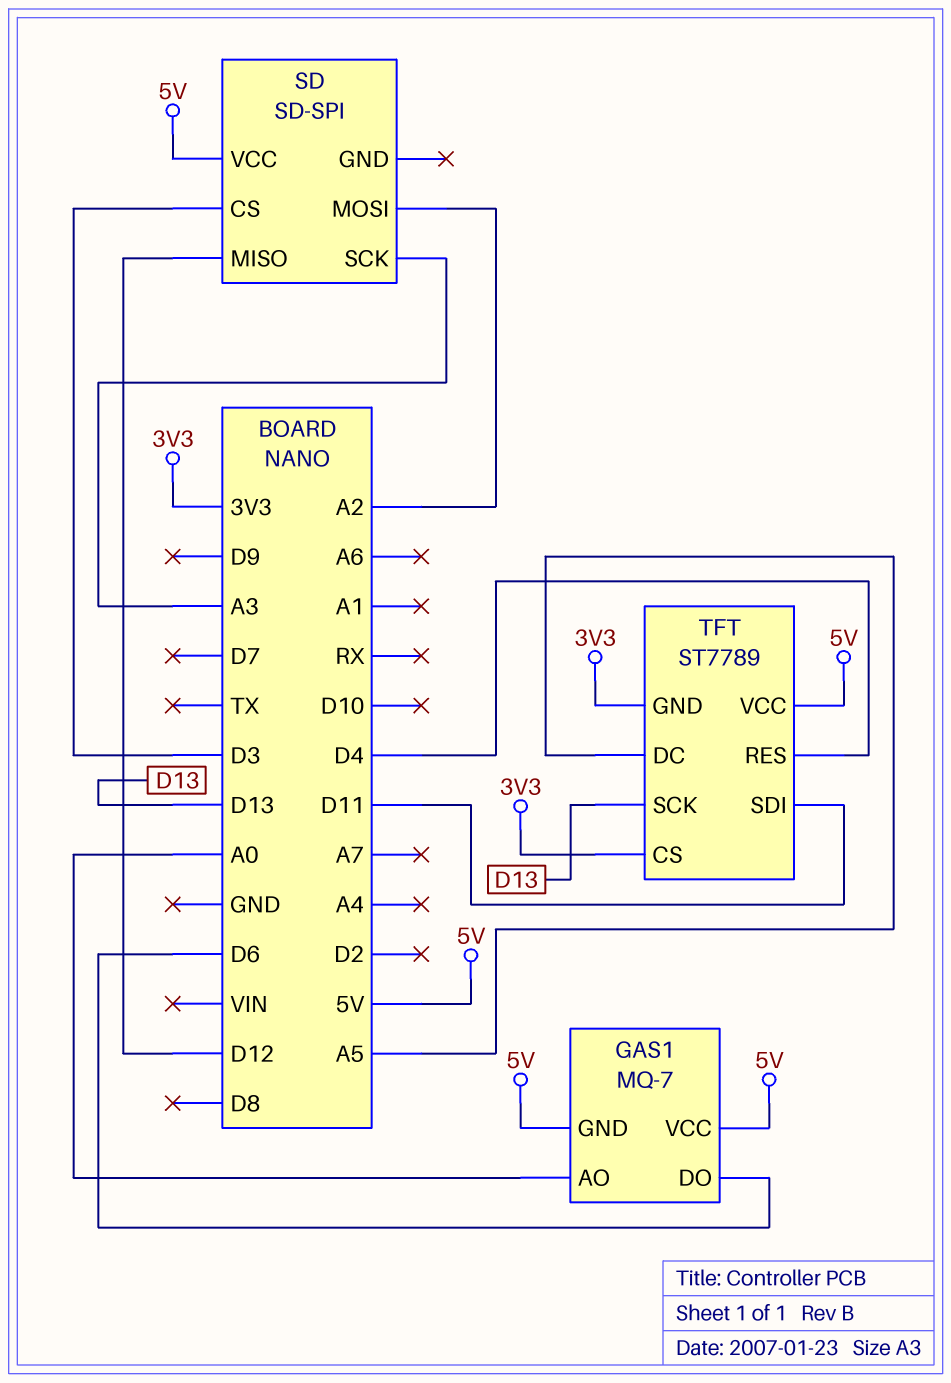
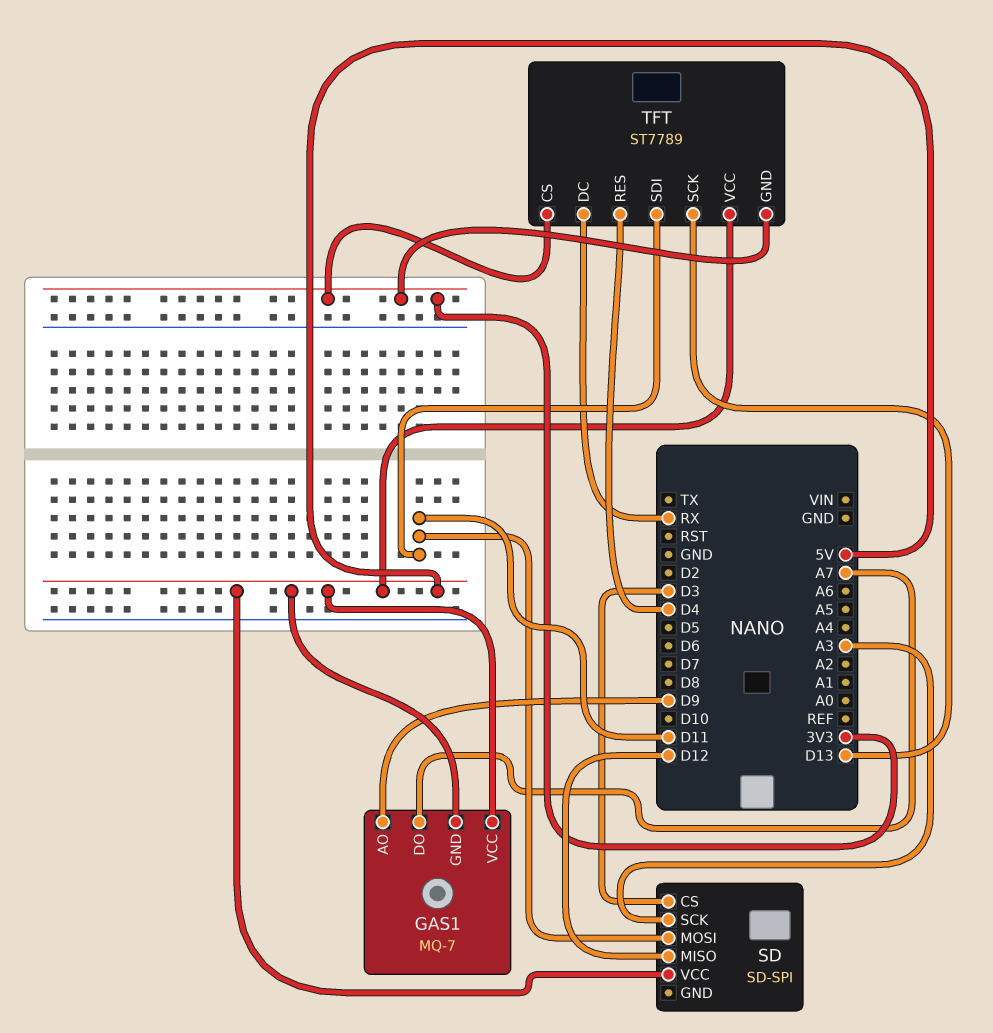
GAS1 pin AO: A0 -> D9
GAS1 pin DO: D6 -> A7
SD pin MOSI: A2 -> D11
TFT pin DC: A5 -> RX

